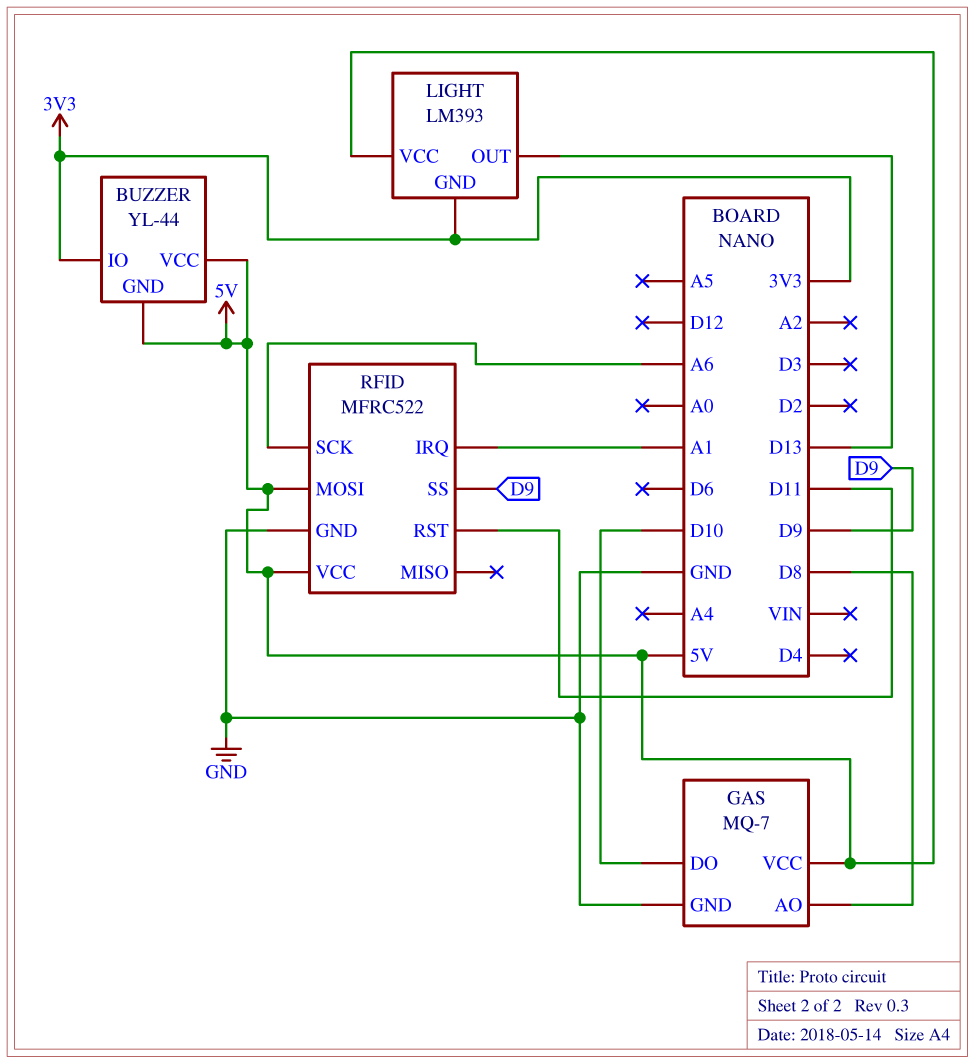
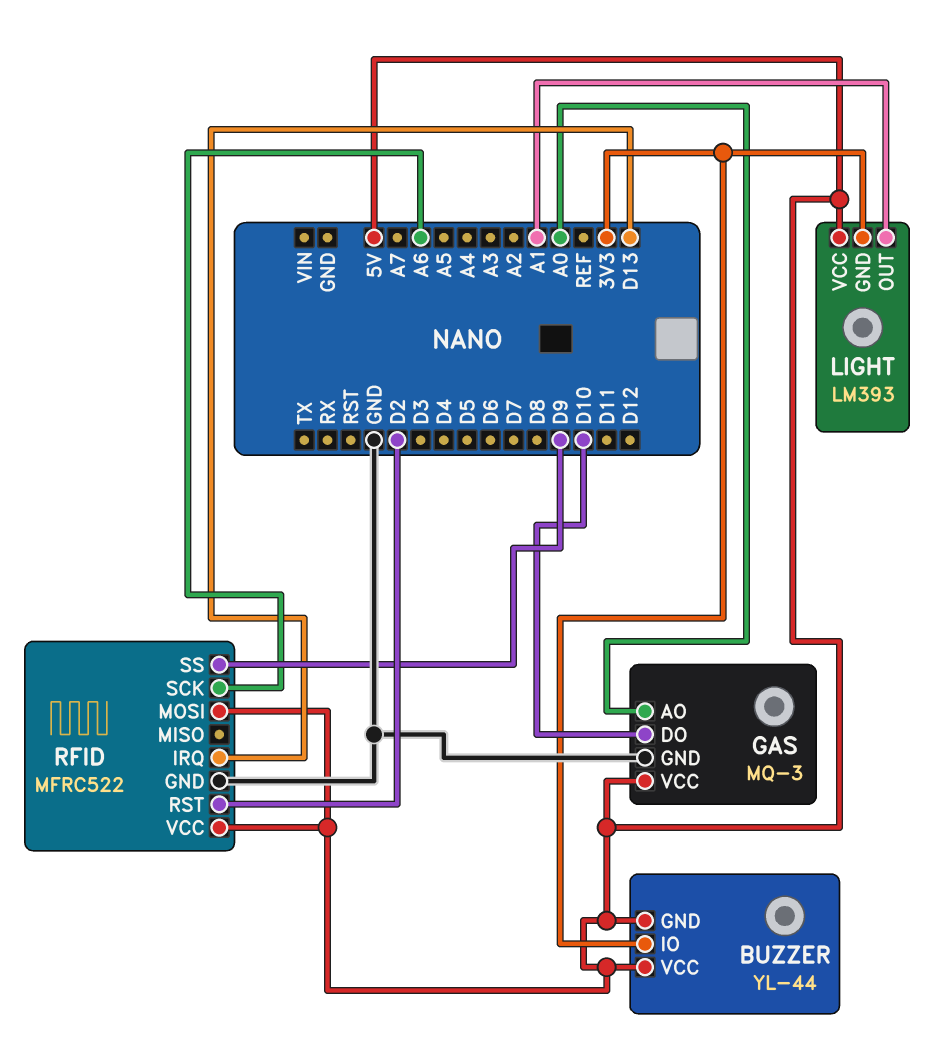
GAS: MQ-7 -> MQ-3
GAS pin AO: D8 -> A0
LIGHT pin OUT: D13 -> A1
RFID pin IRQ: A1 -> D13
RFID pin RST: D11 -> D2

